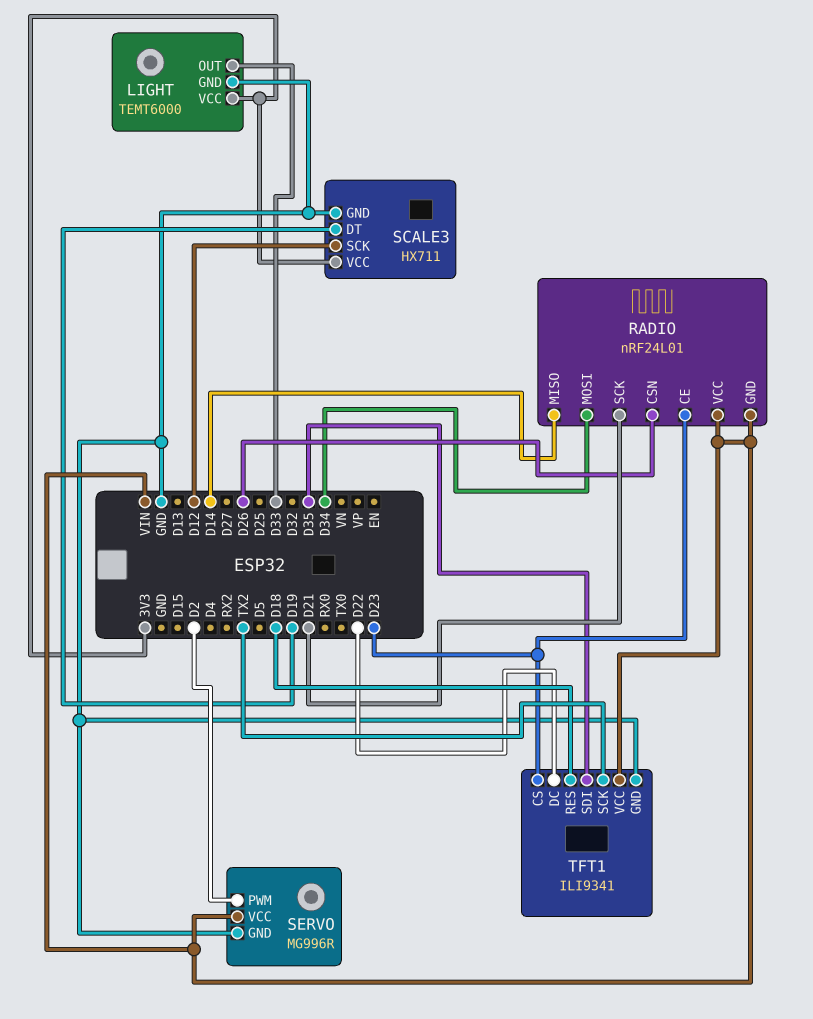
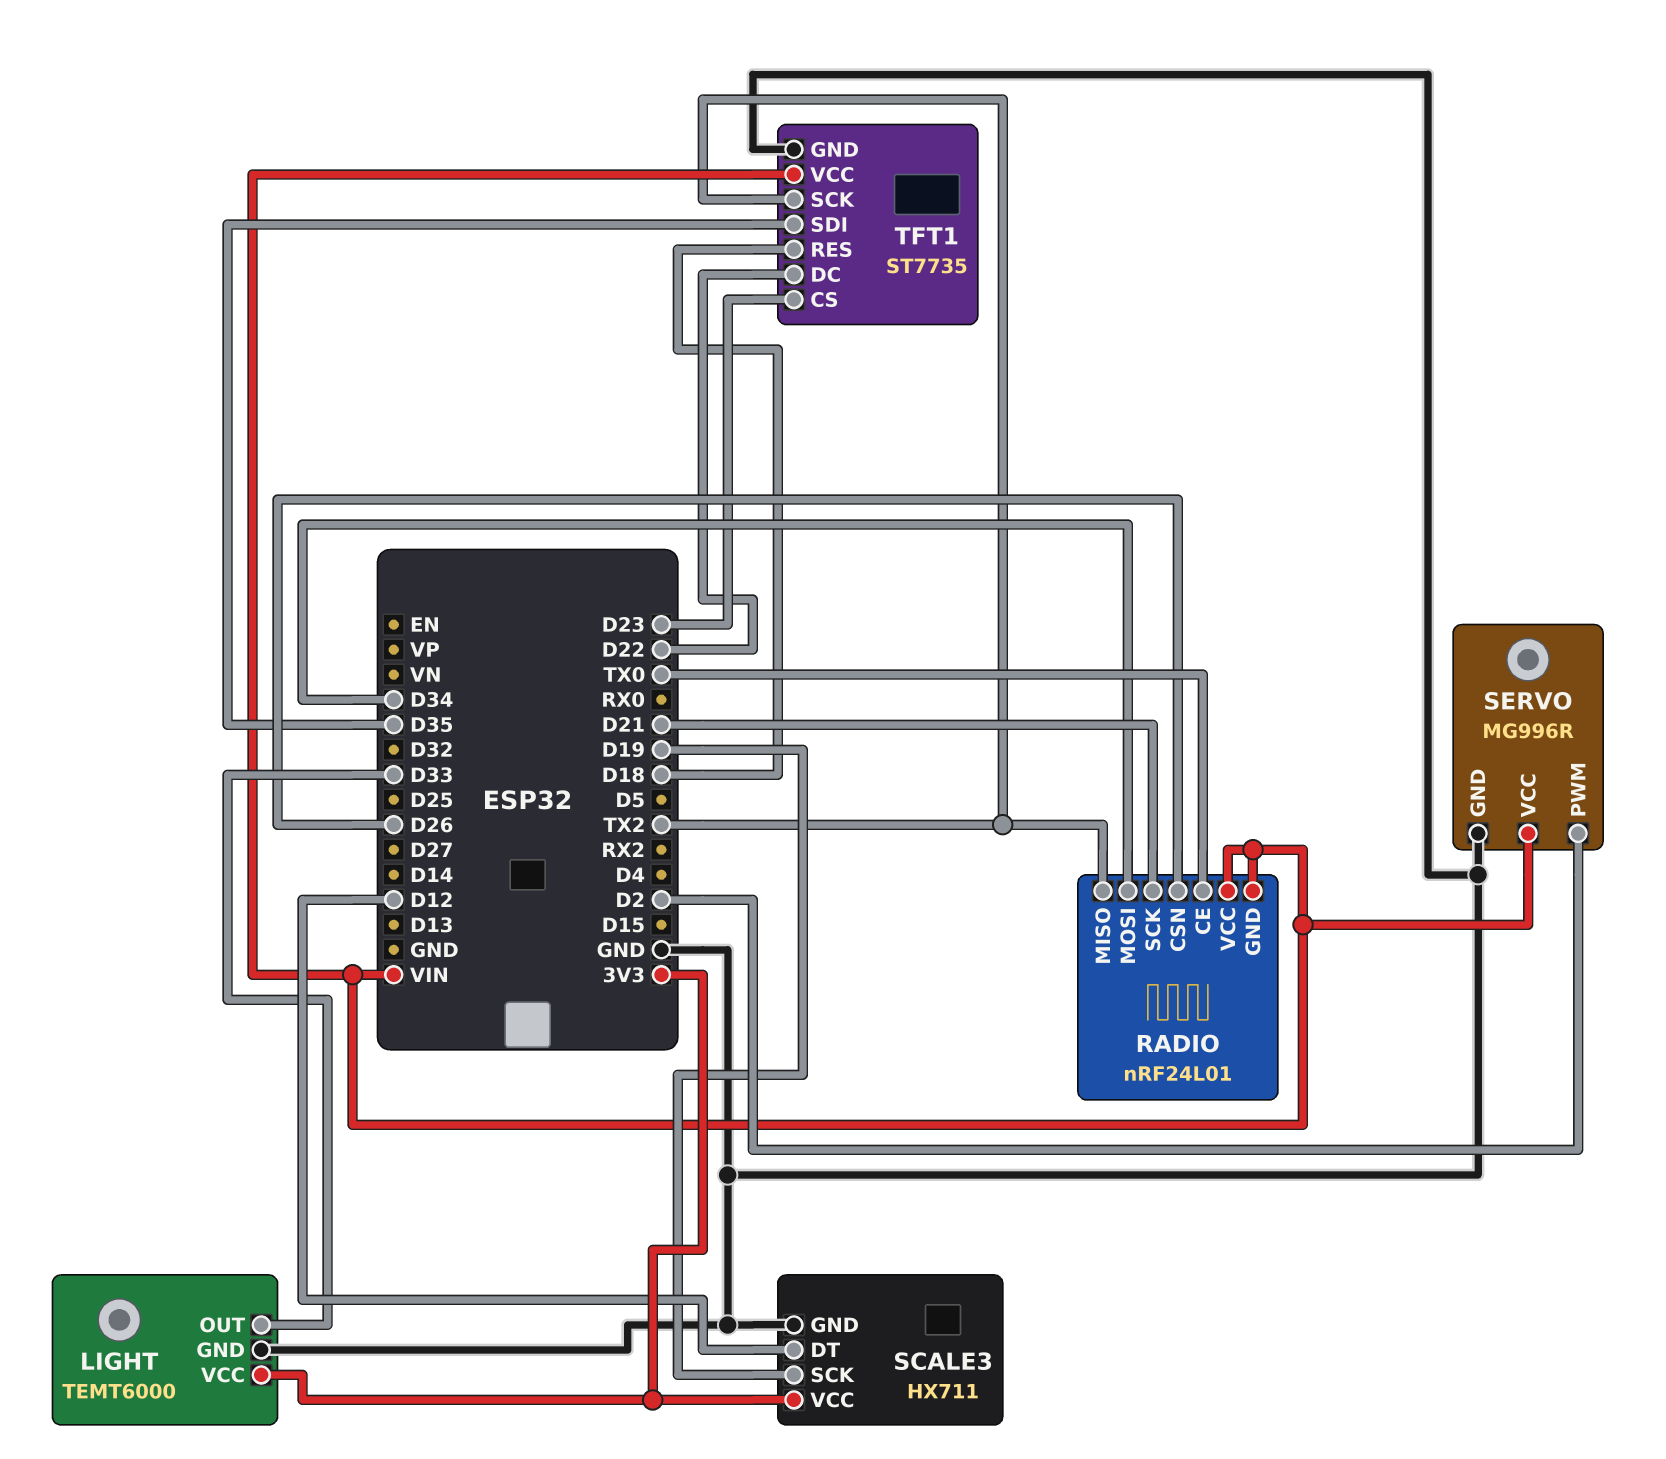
RADIO pin CE: D23 -> TX0
RADIO pin MISO: D14 -> TX2
SCALE3 pin DT: D19 -> D12
SCALE3 pin SCK: D12 -> D19
TFT1: ILI9341 -> ST7735

